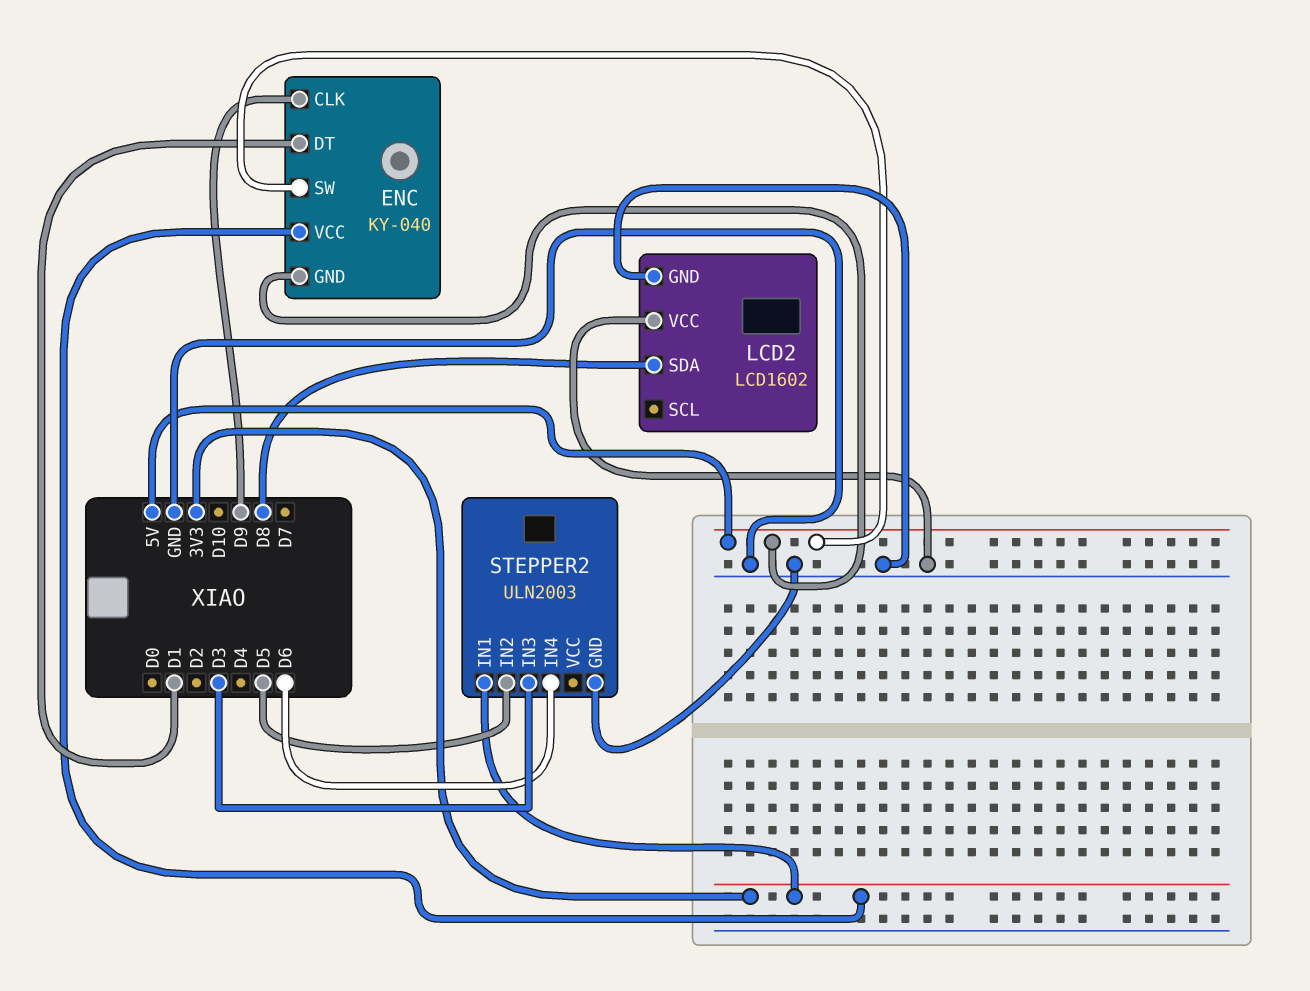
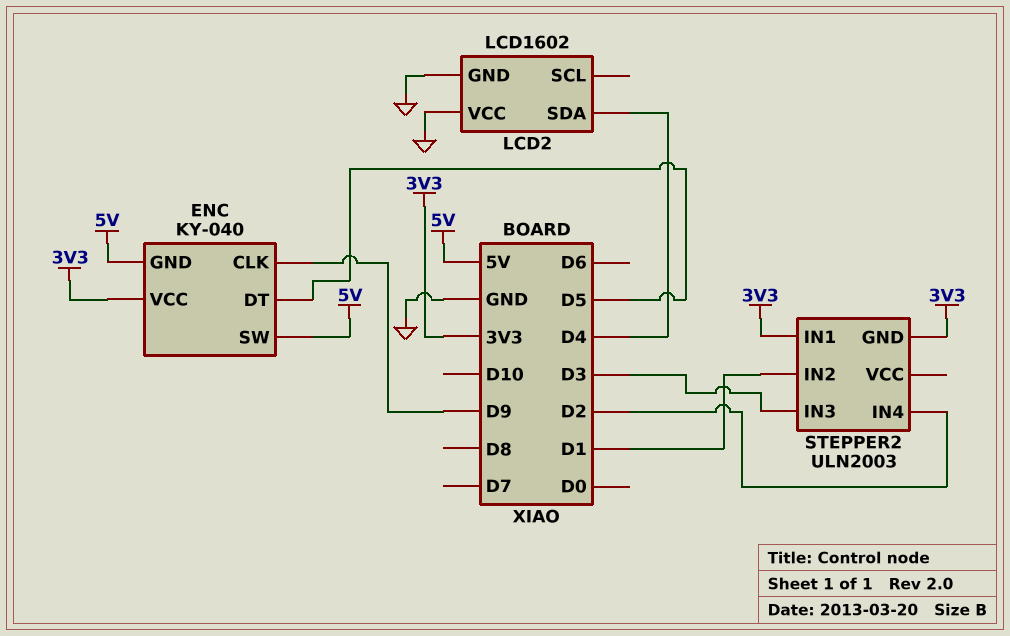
ENC pin DT: D1 -> D5
LCD2 pin SDA: D8 -> D4
STEPPER2 pin GND: GND -> 3V3
STEPPER2 pin IN2: D5 -> D1
STEPPER2 pin IN4: D6 -> D2

